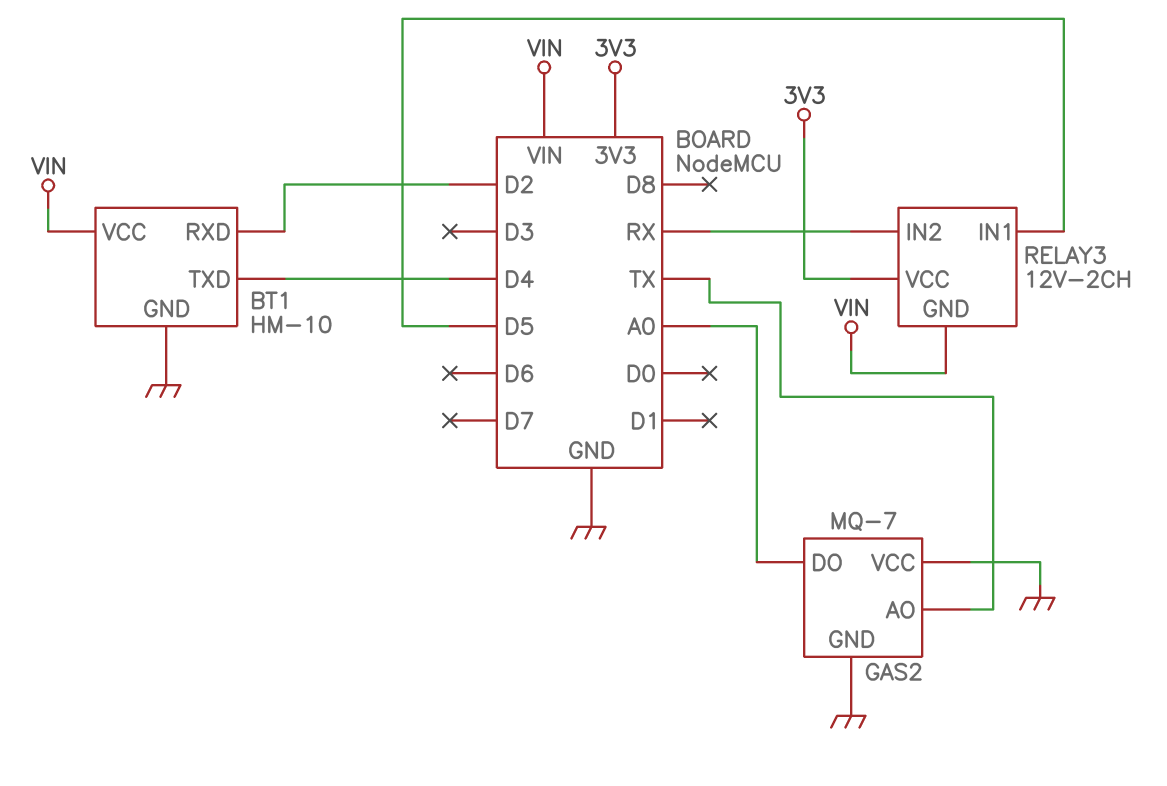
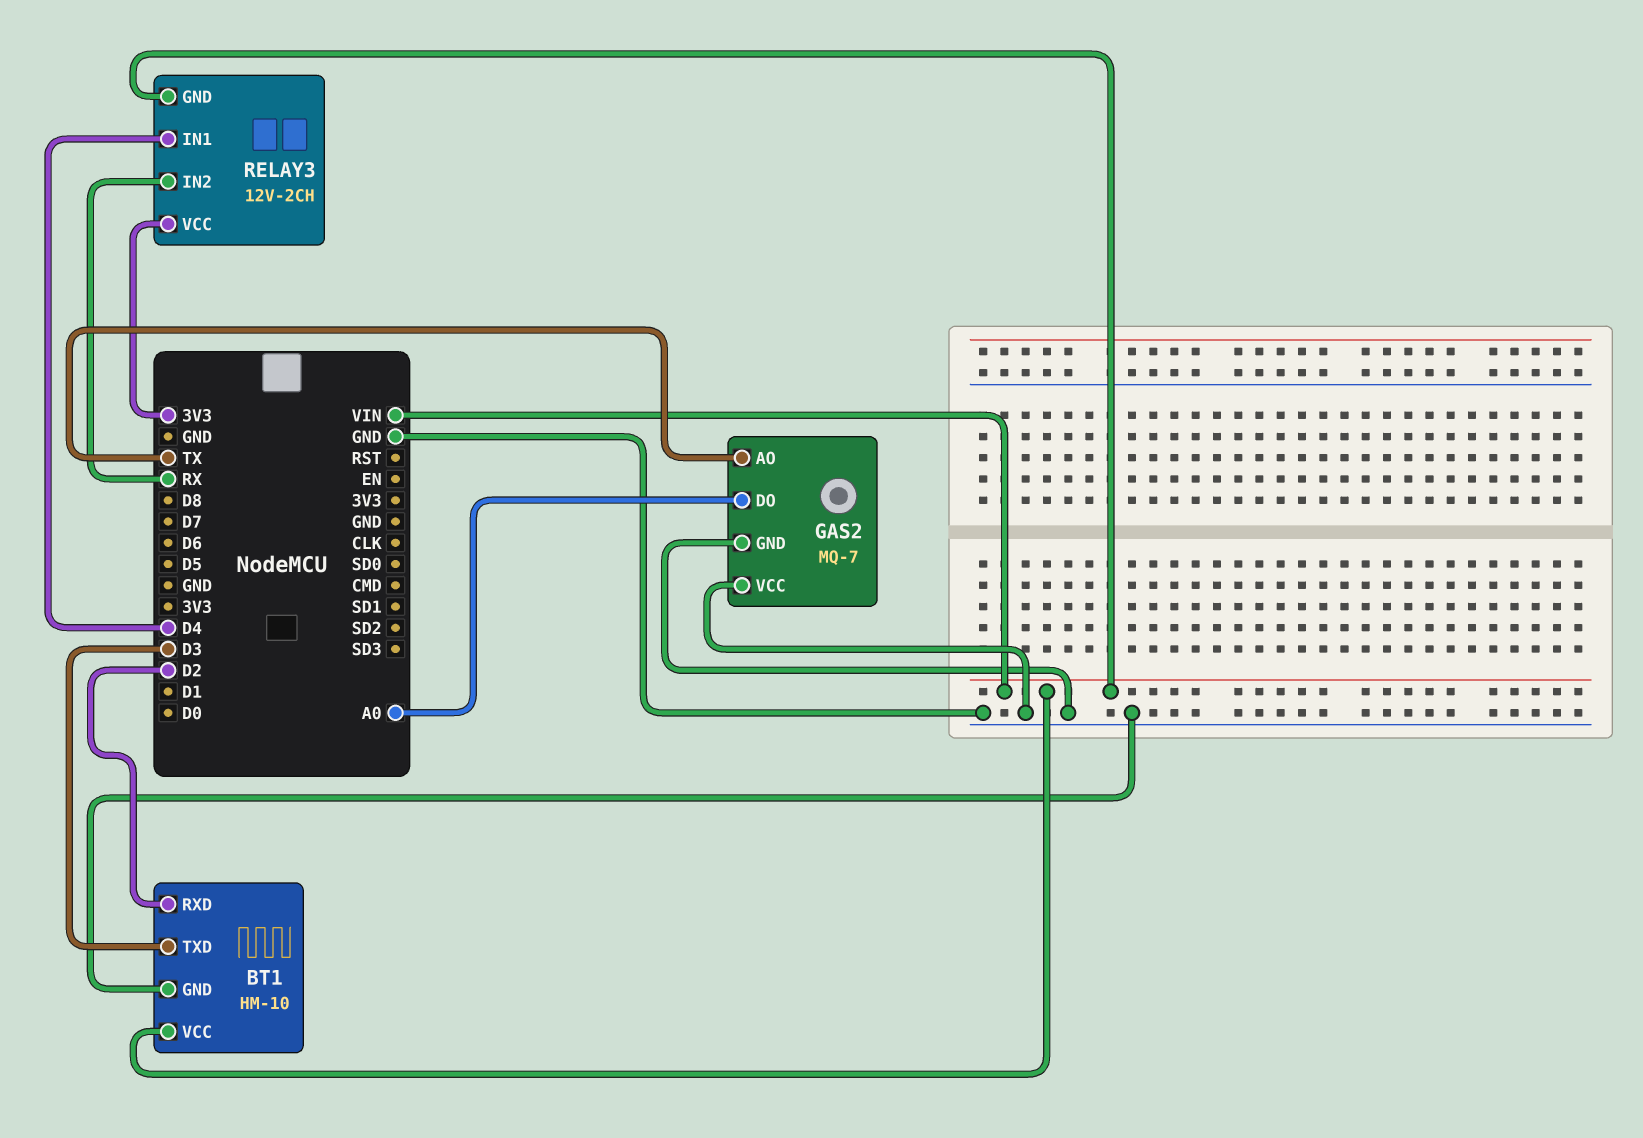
BT1 pin TXD: D4 -> D3
RELAY3 pin IN1: D5 -> D4

